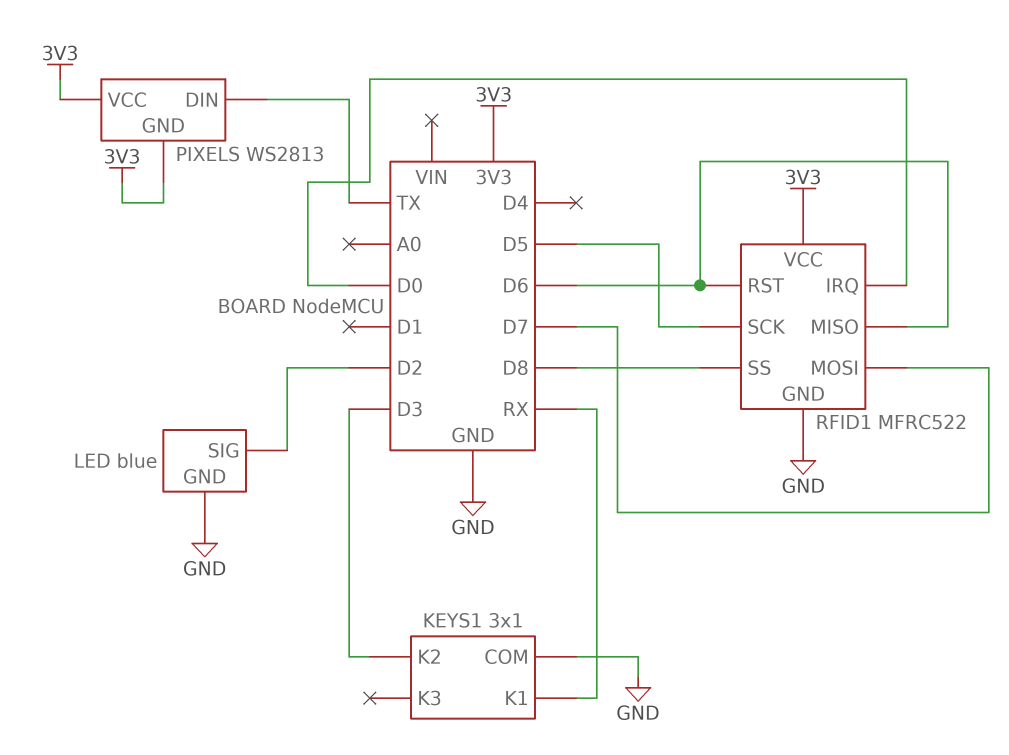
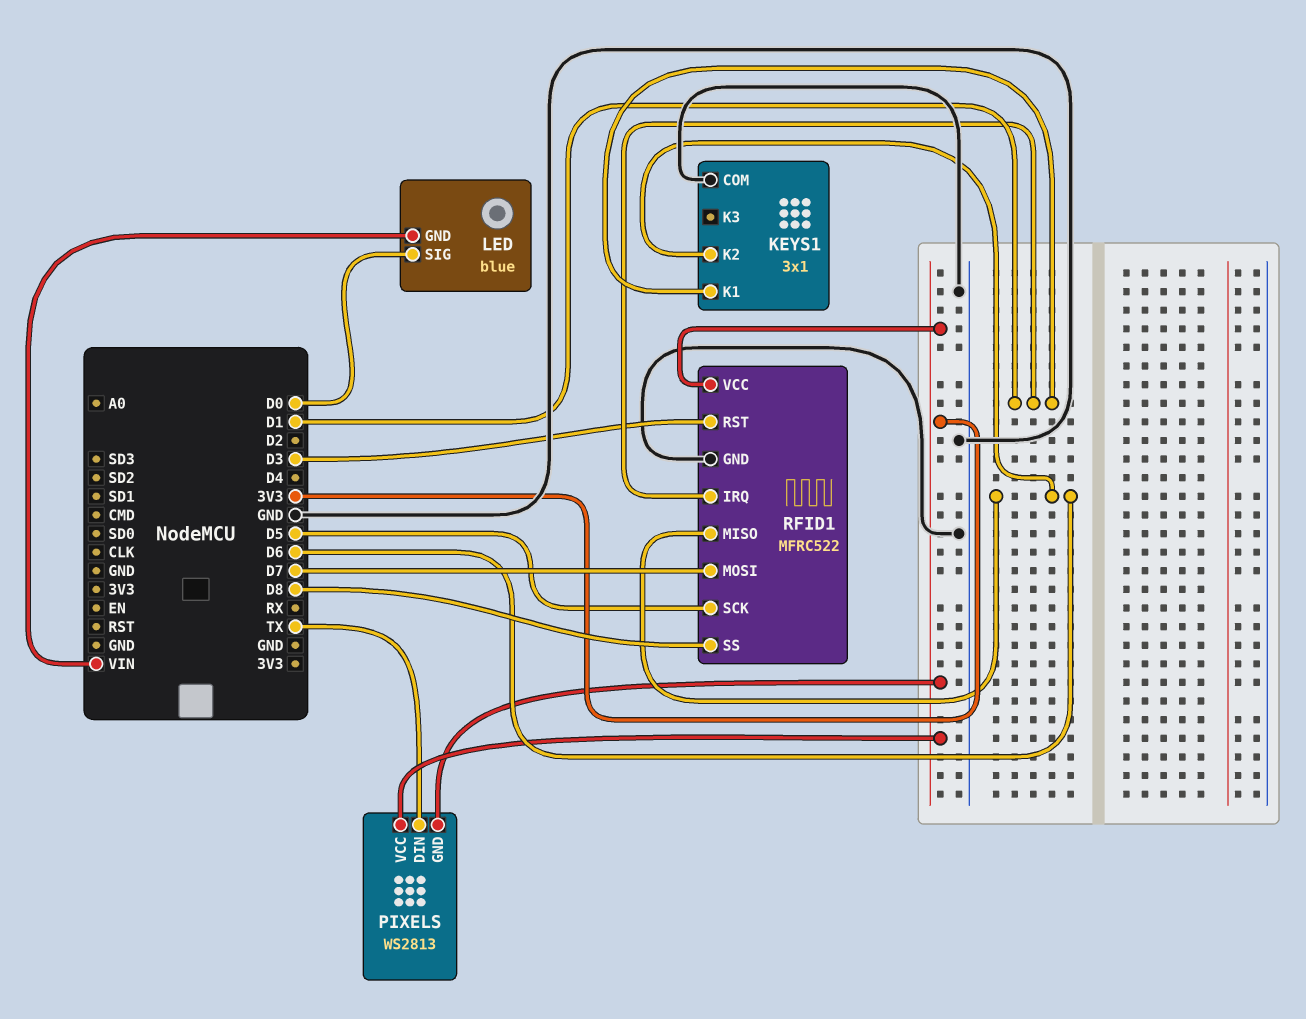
KEYS1 pin K1: RX -> D1
KEYS1 pin K2: D3 -> D6
LED pin GND: GND -> VIN
LED pin SIG: D2 -> D0
RFID1 pin IRQ: D0 -> D1
RFID1 pin RST: D6 -> D3

